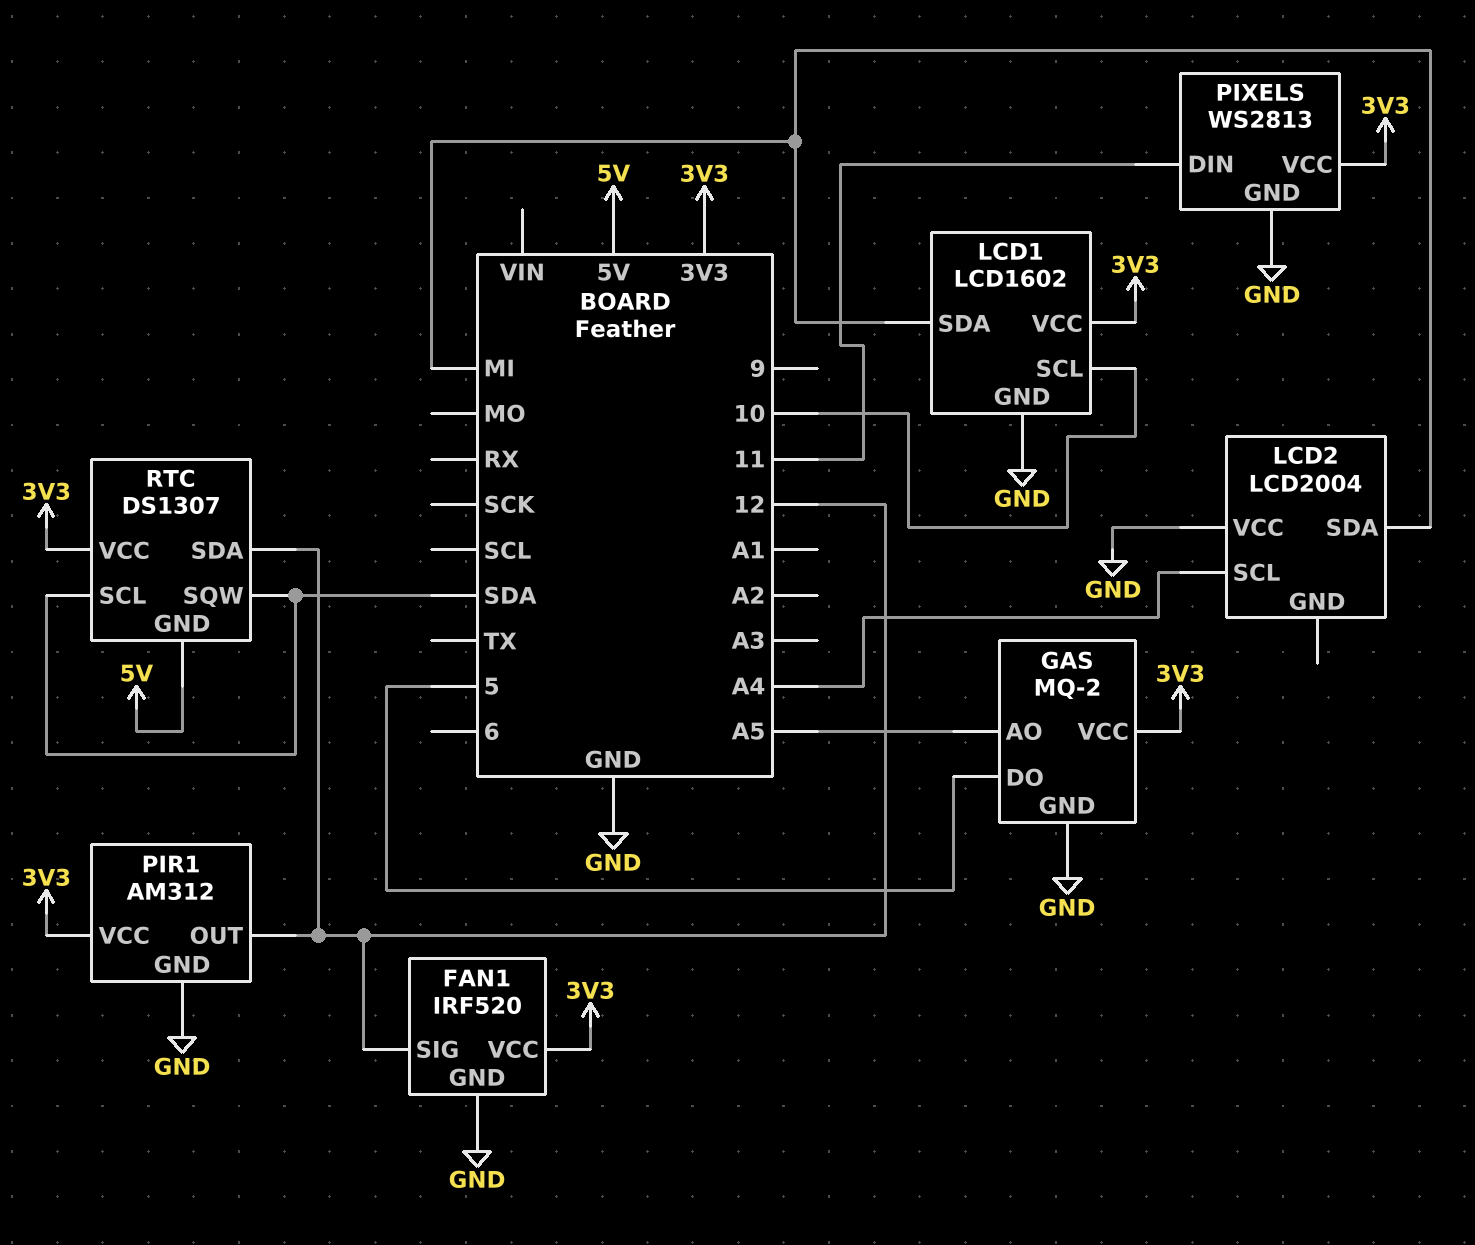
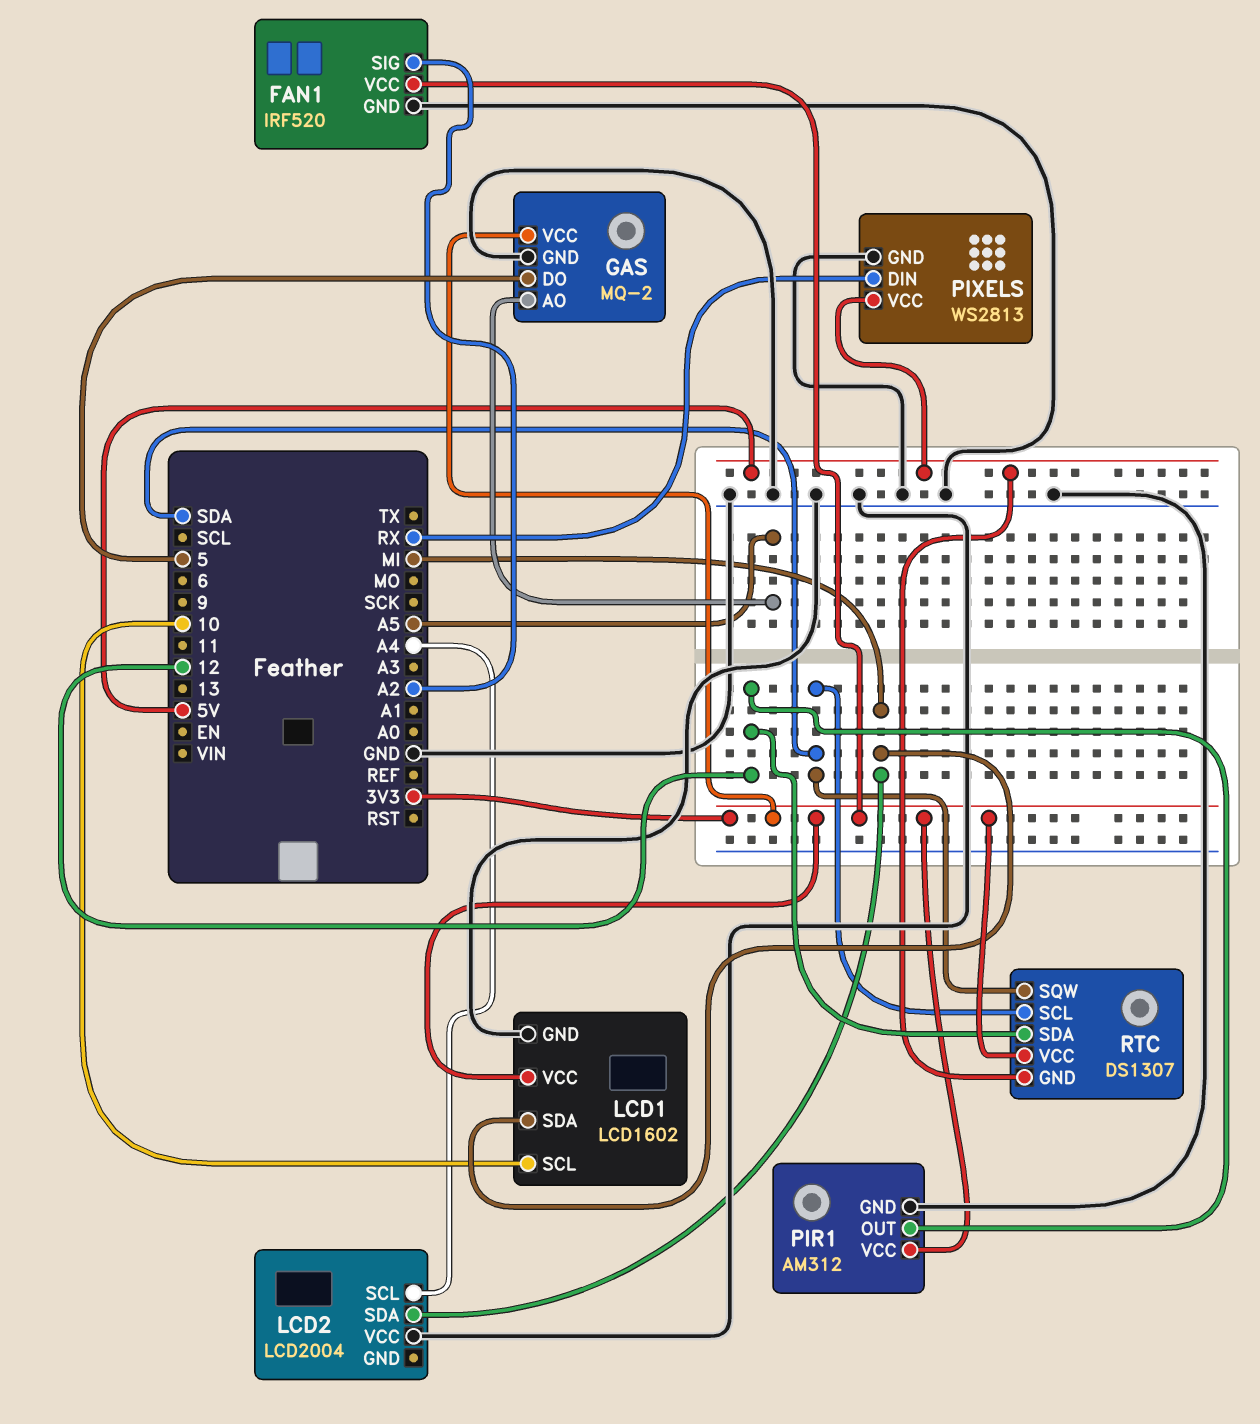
FAN1 pin SIG: 12 -> A2
PIXELS pin DIN: 11 -> RX
PIXELS pin VCC: 3V3 -> 5V

